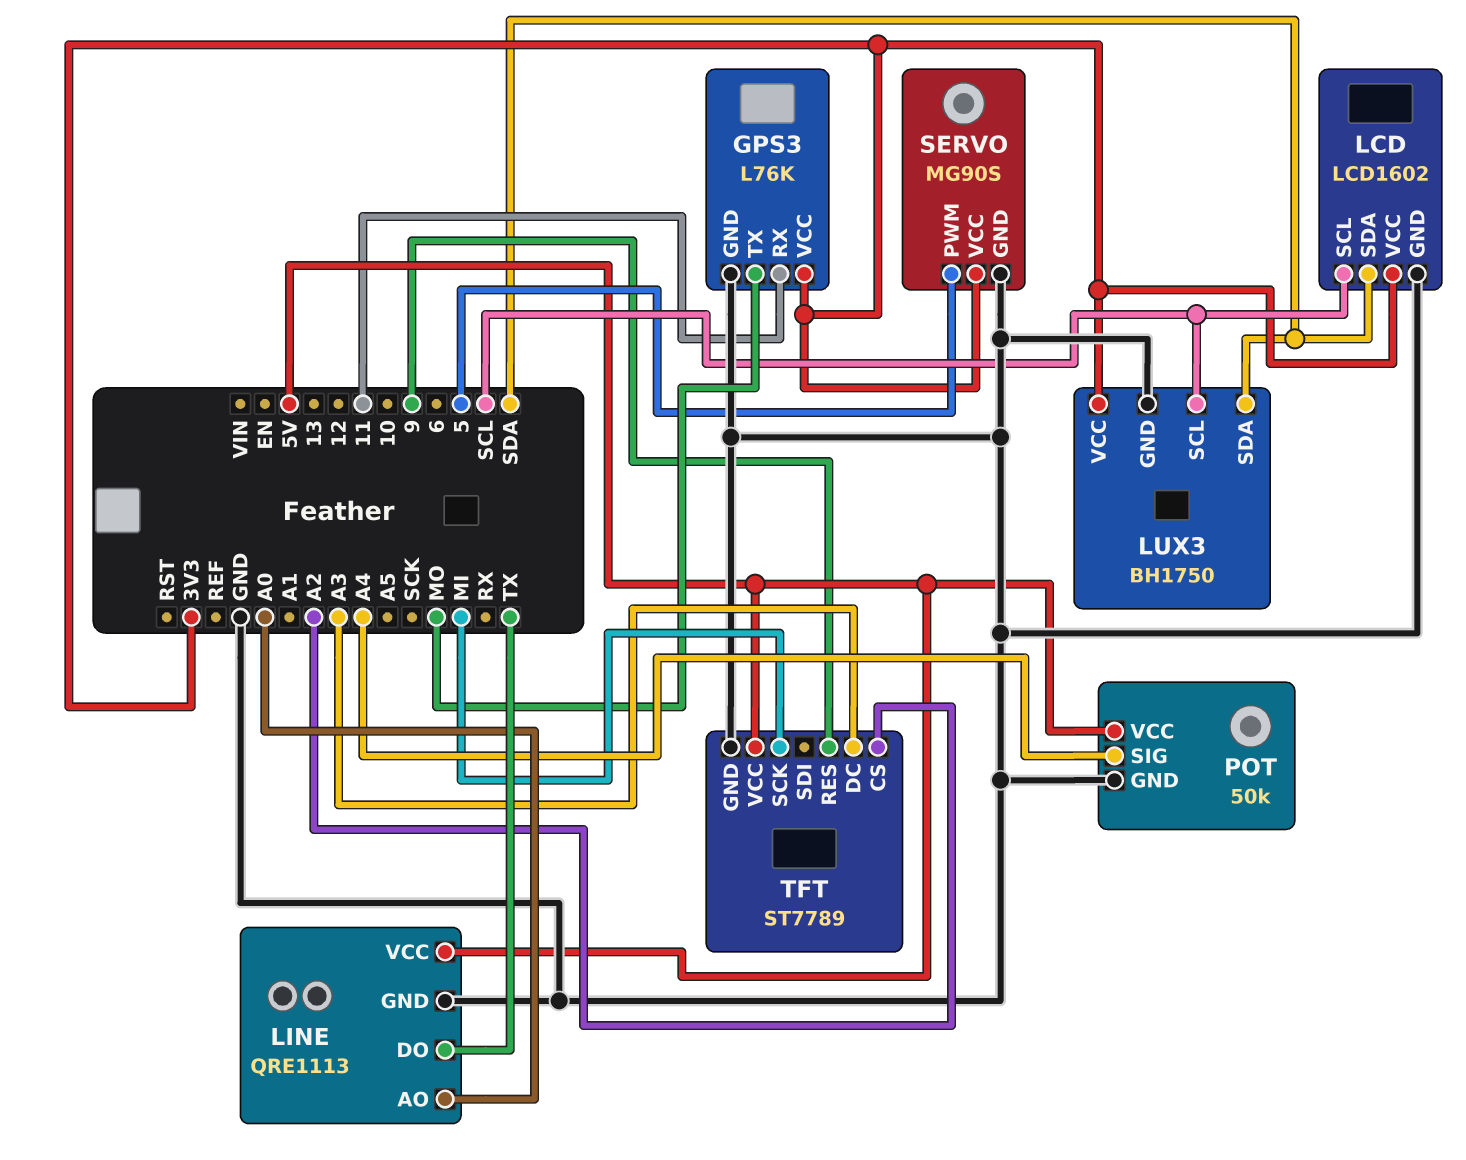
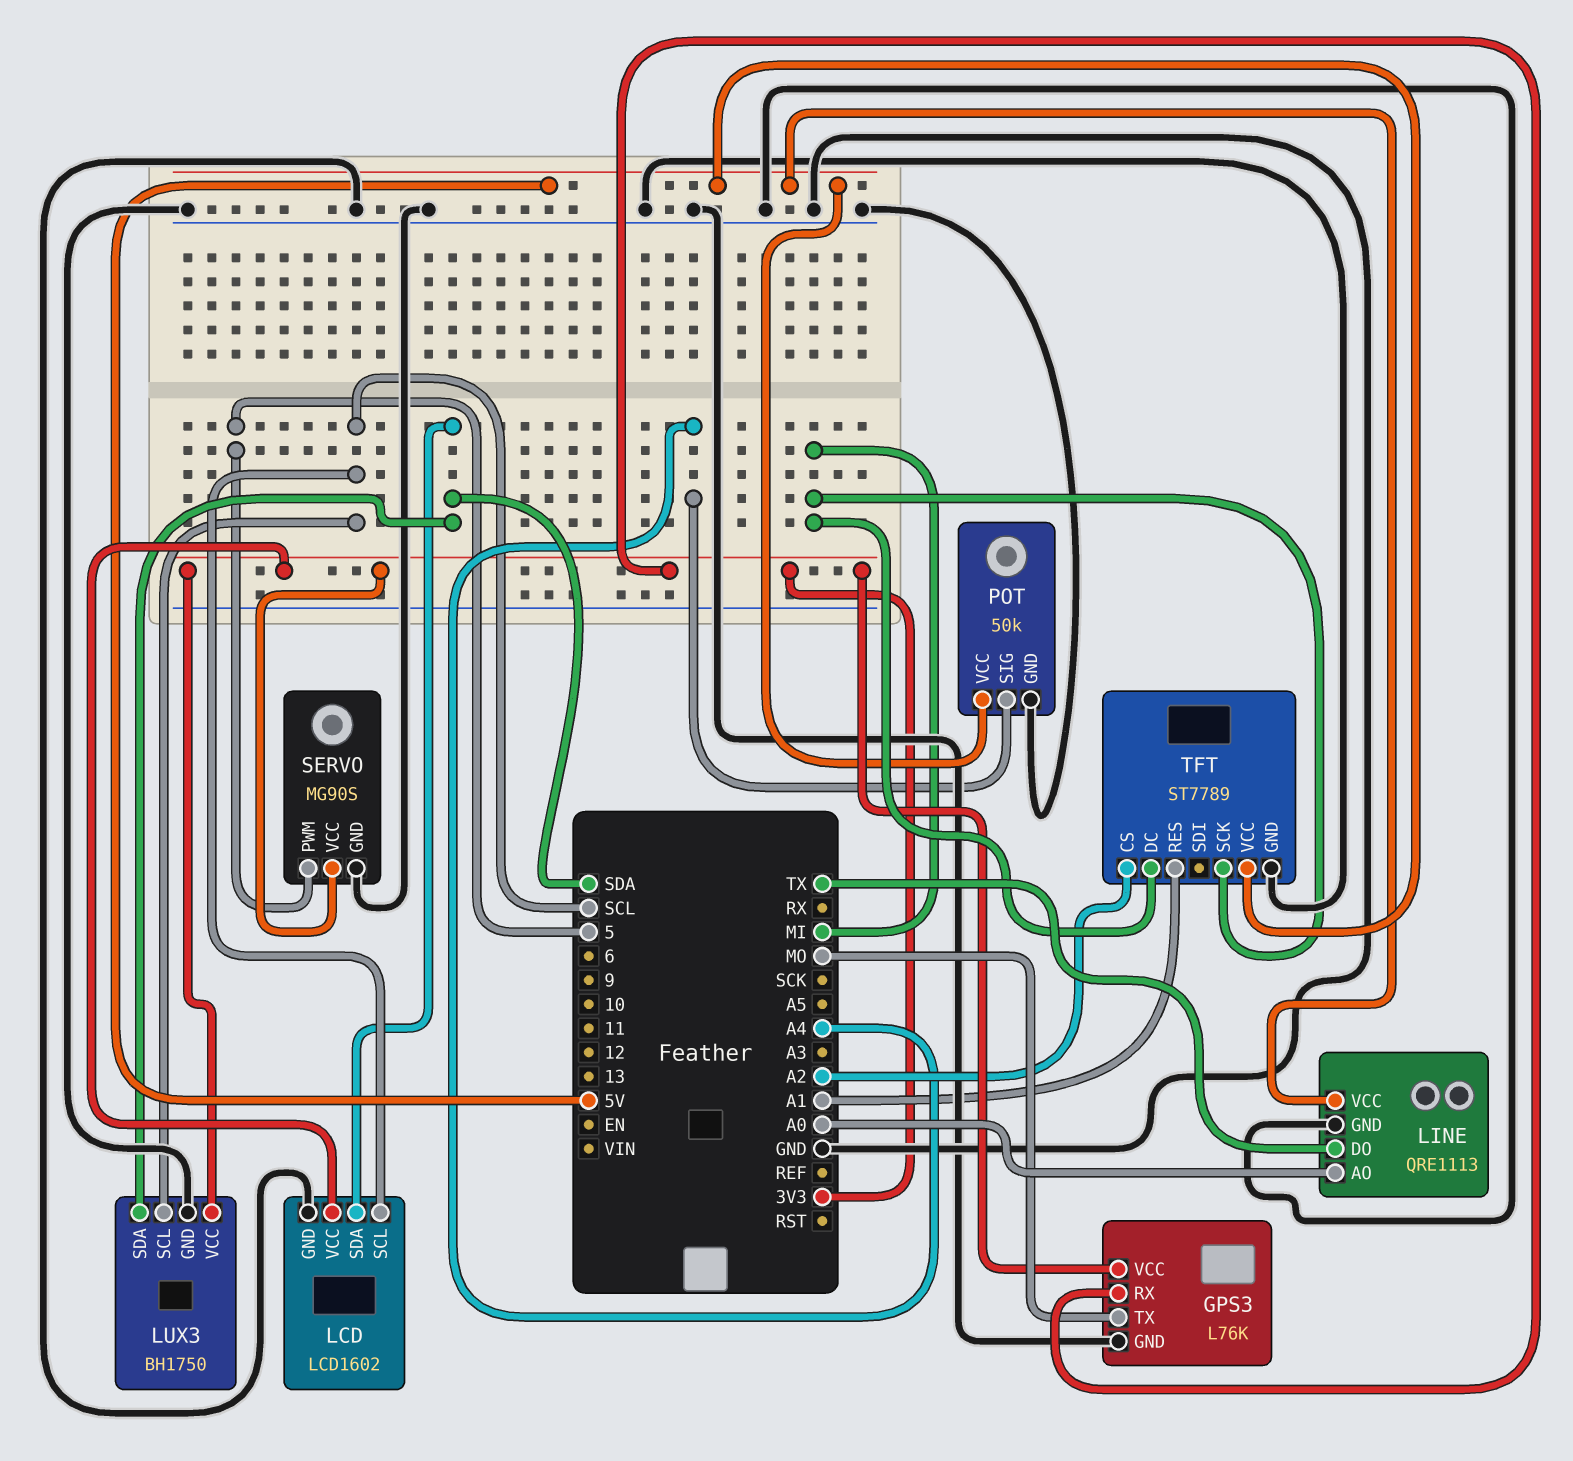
GPS3 pin RX: 11 -> 3V3
TFT pin DC: A3 -> MI
TFT pin RES: 9 -> A1

